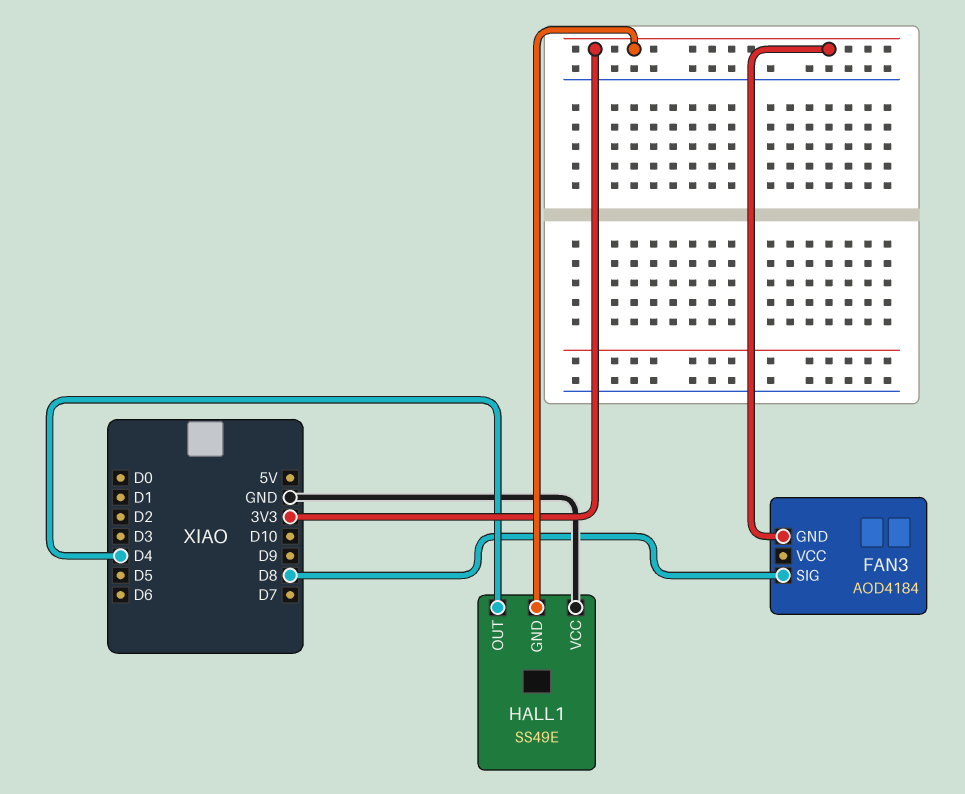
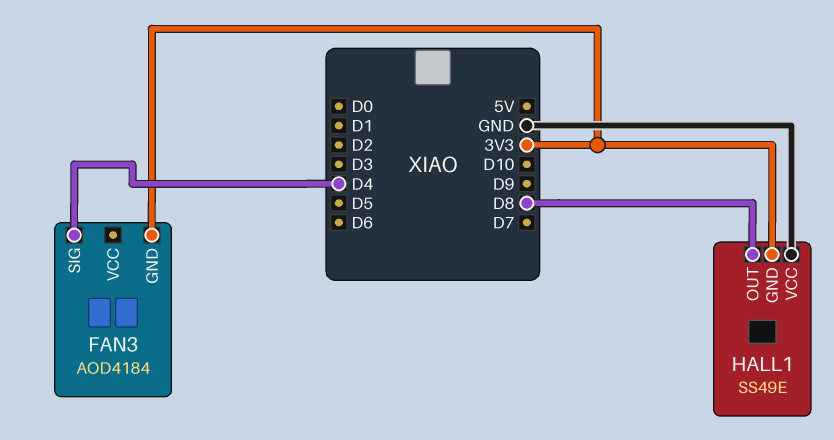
FAN3 pin SIG: D8 -> D4
HALL1 pin OUT: D4 -> D8

